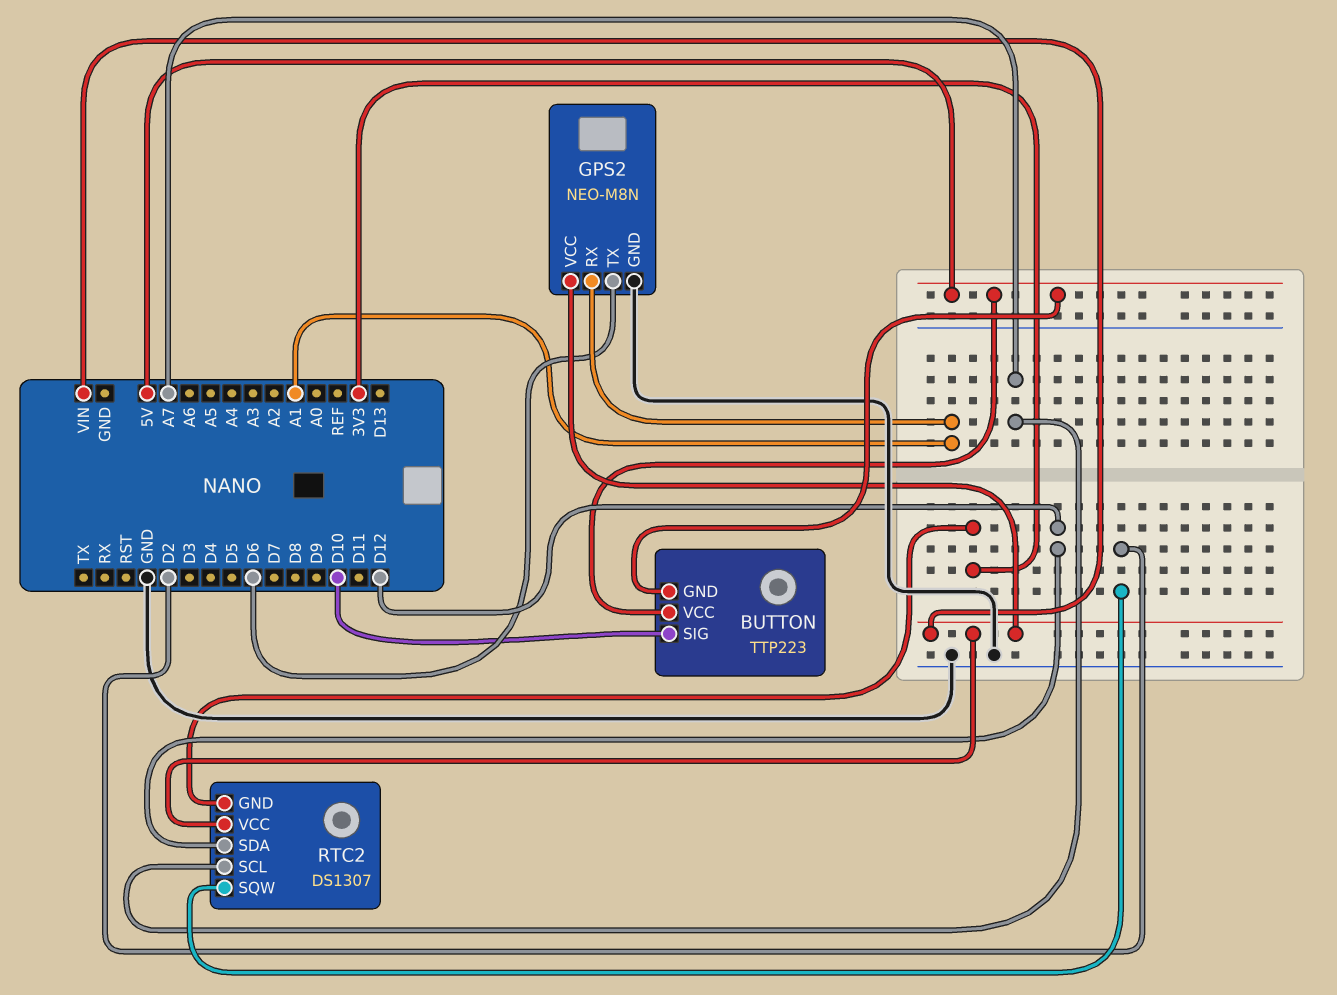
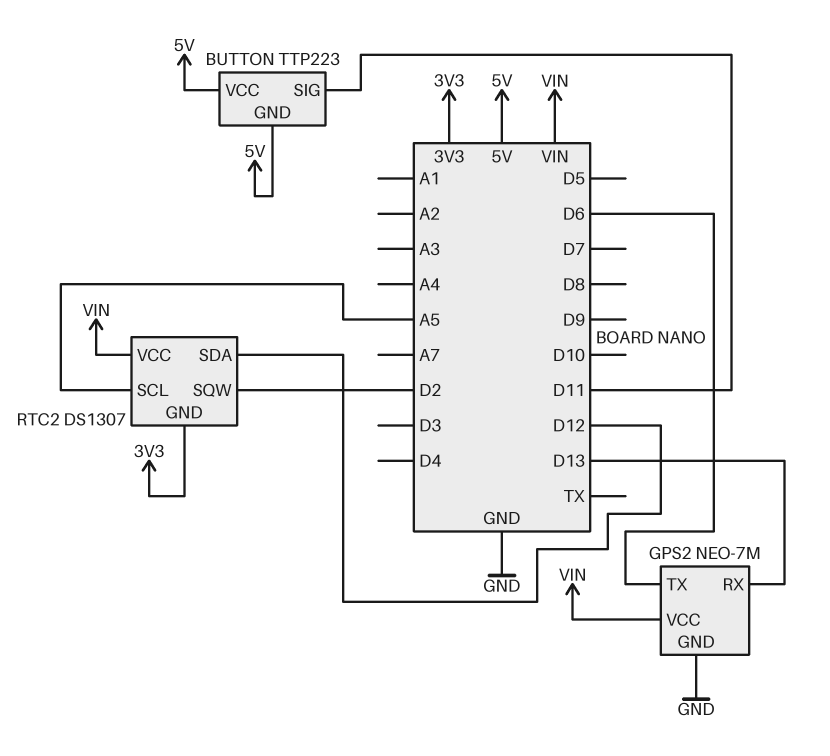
BUTTON pin SIG: D10 -> D11
GPS2: NEO-M8N -> NEO-7M
GPS2 pin RX: A1 -> D13
RTC2 pin SCL: A7 -> A5

